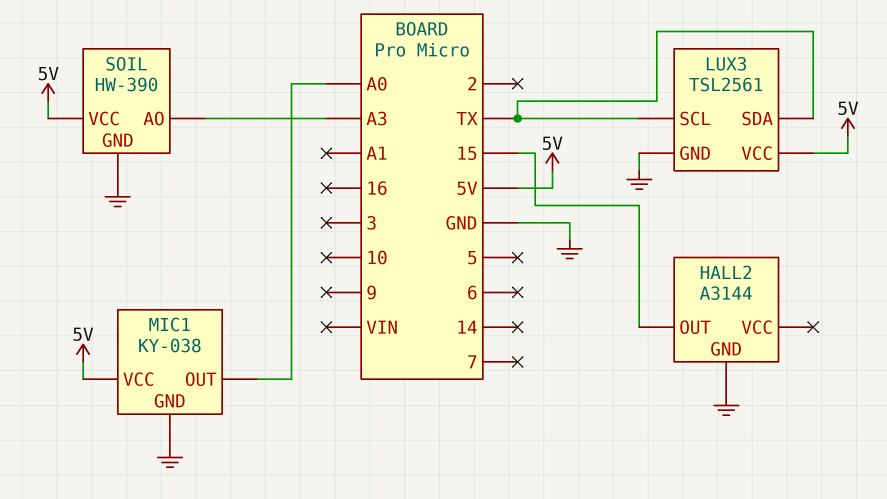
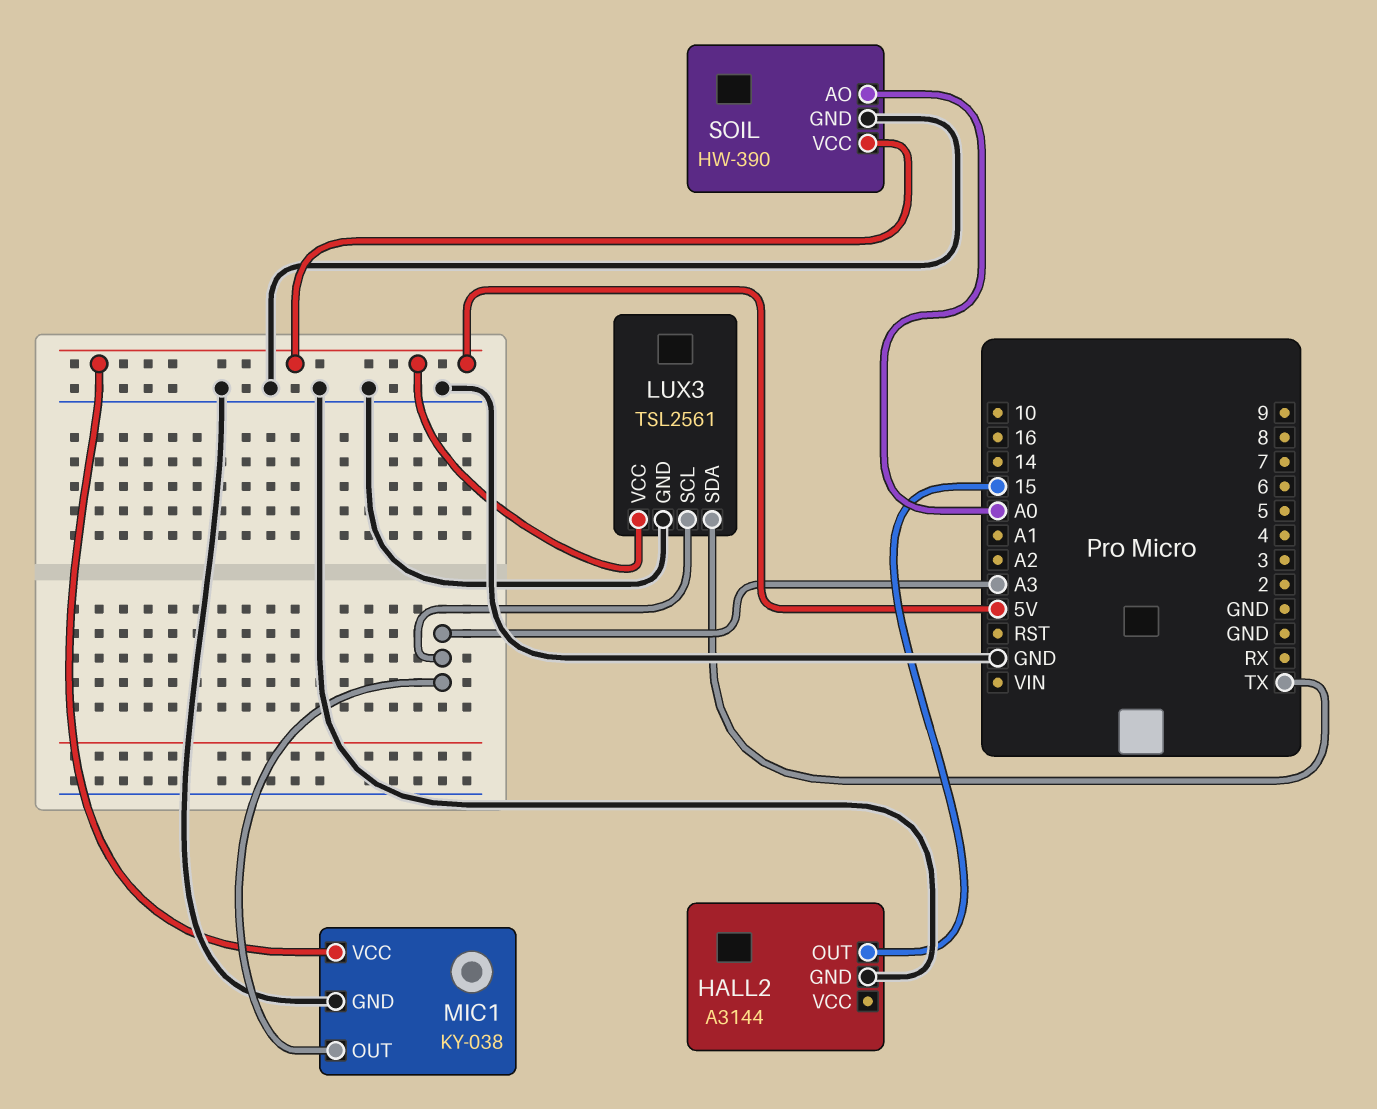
LUX3 pin SCL: TX -> A3
MIC1 pin OUT: A0 -> A3
SOIL pin AO: A3 -> A0

